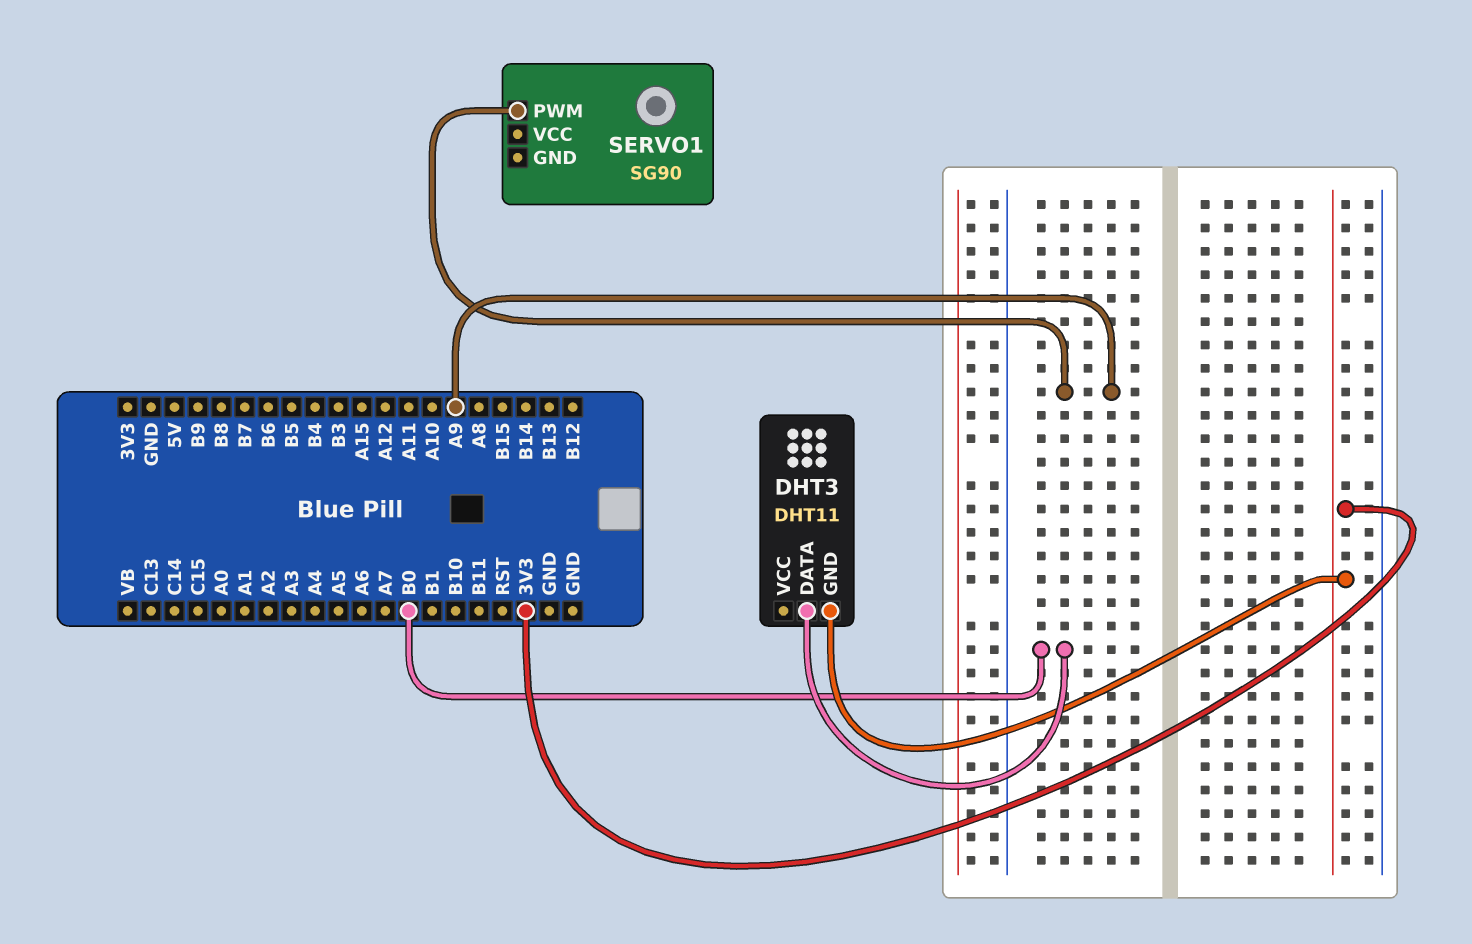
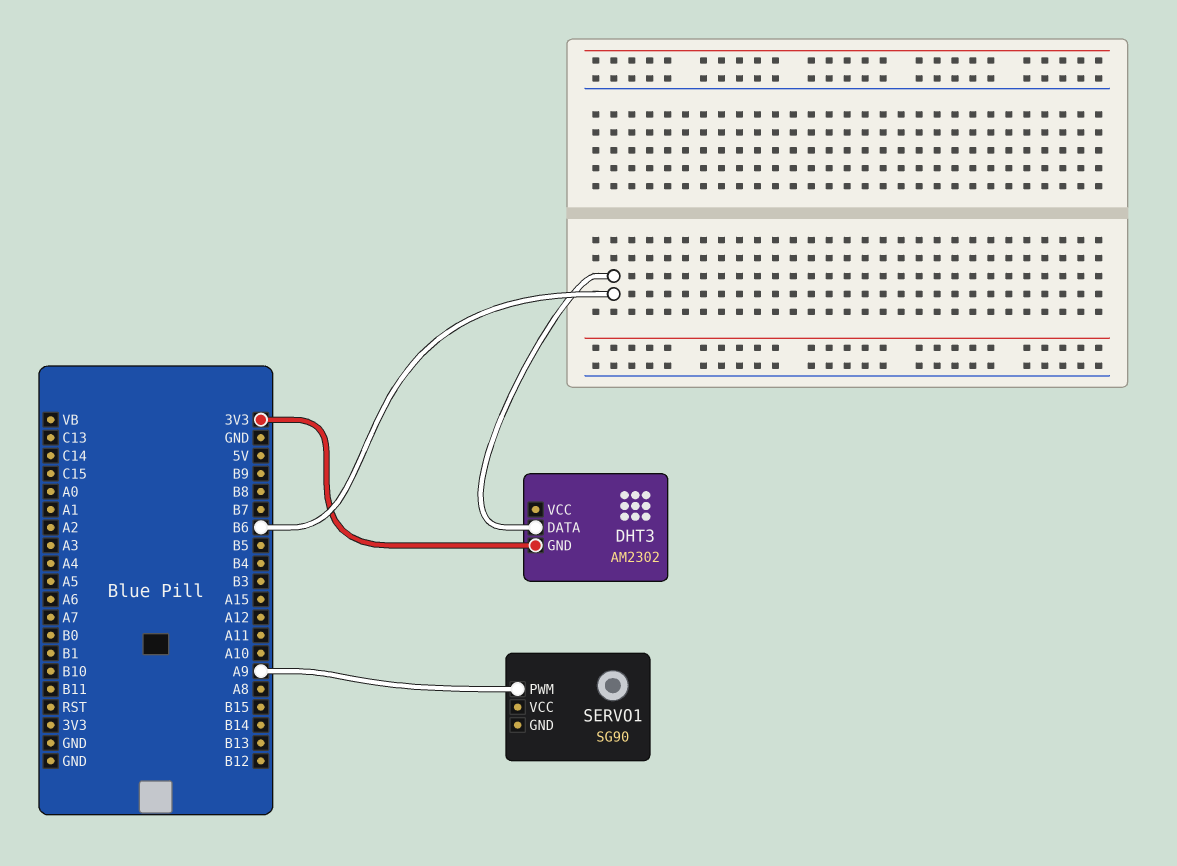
DHT3: DHT11 -> AM2302
DHT3 pin DATA: B0 -> B6

